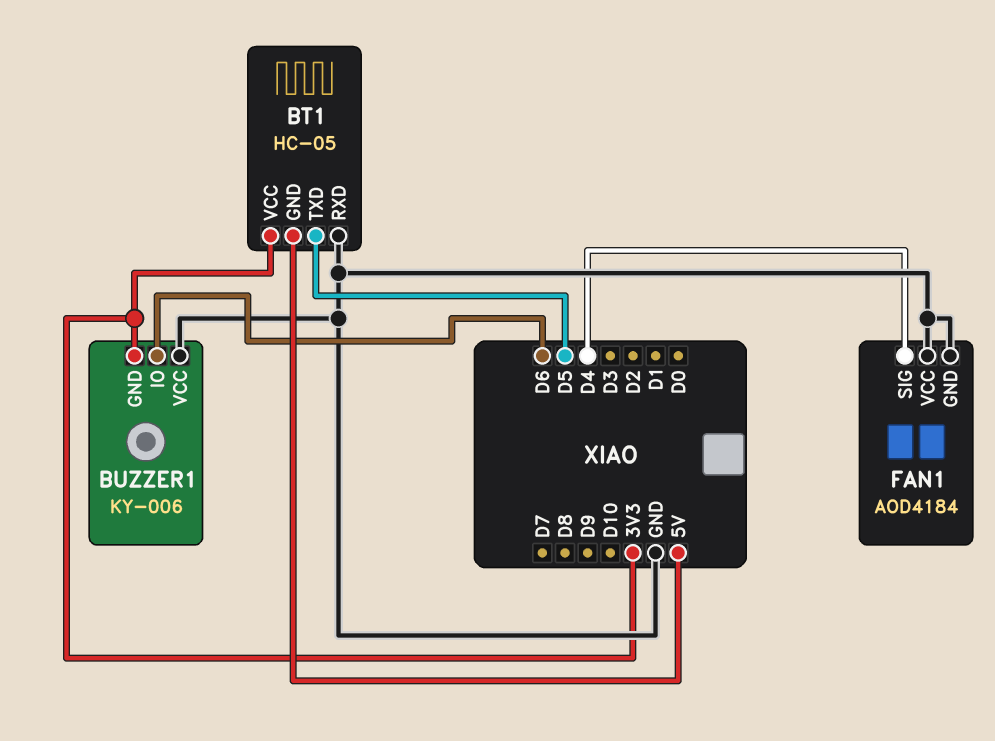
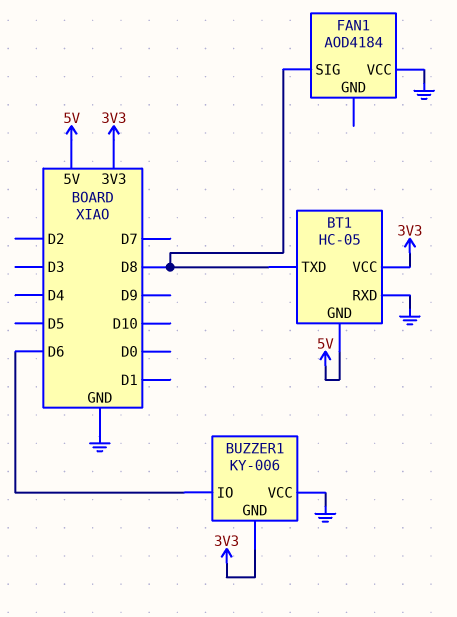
BT1 pin TXD: D5 -> D8
FAN1 pin GND: GND -> none
FAN1 pin SIG: D4 -> D8

